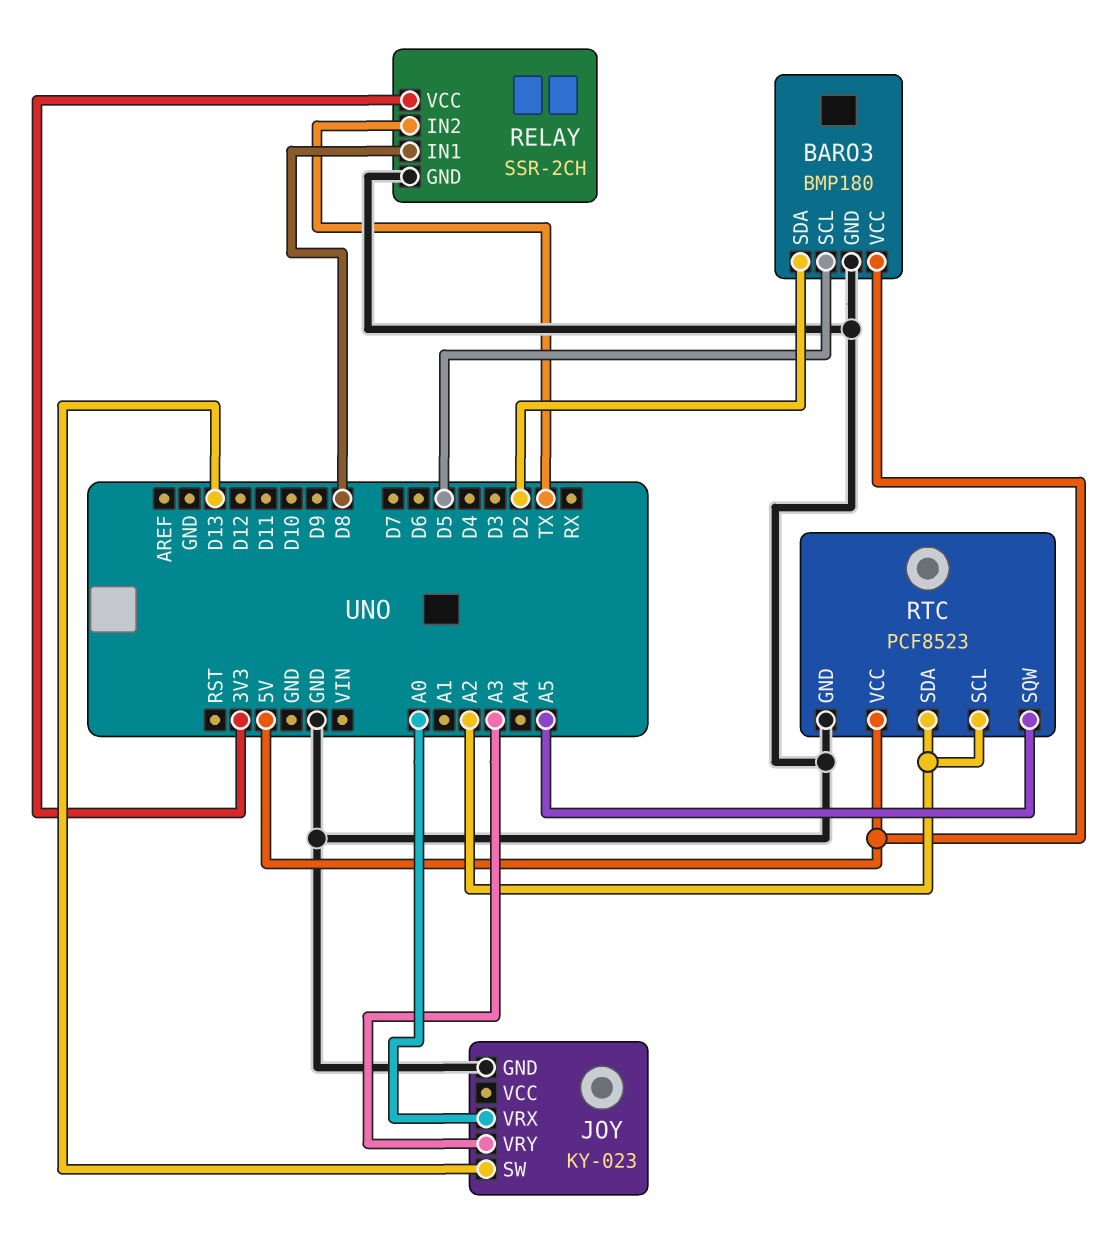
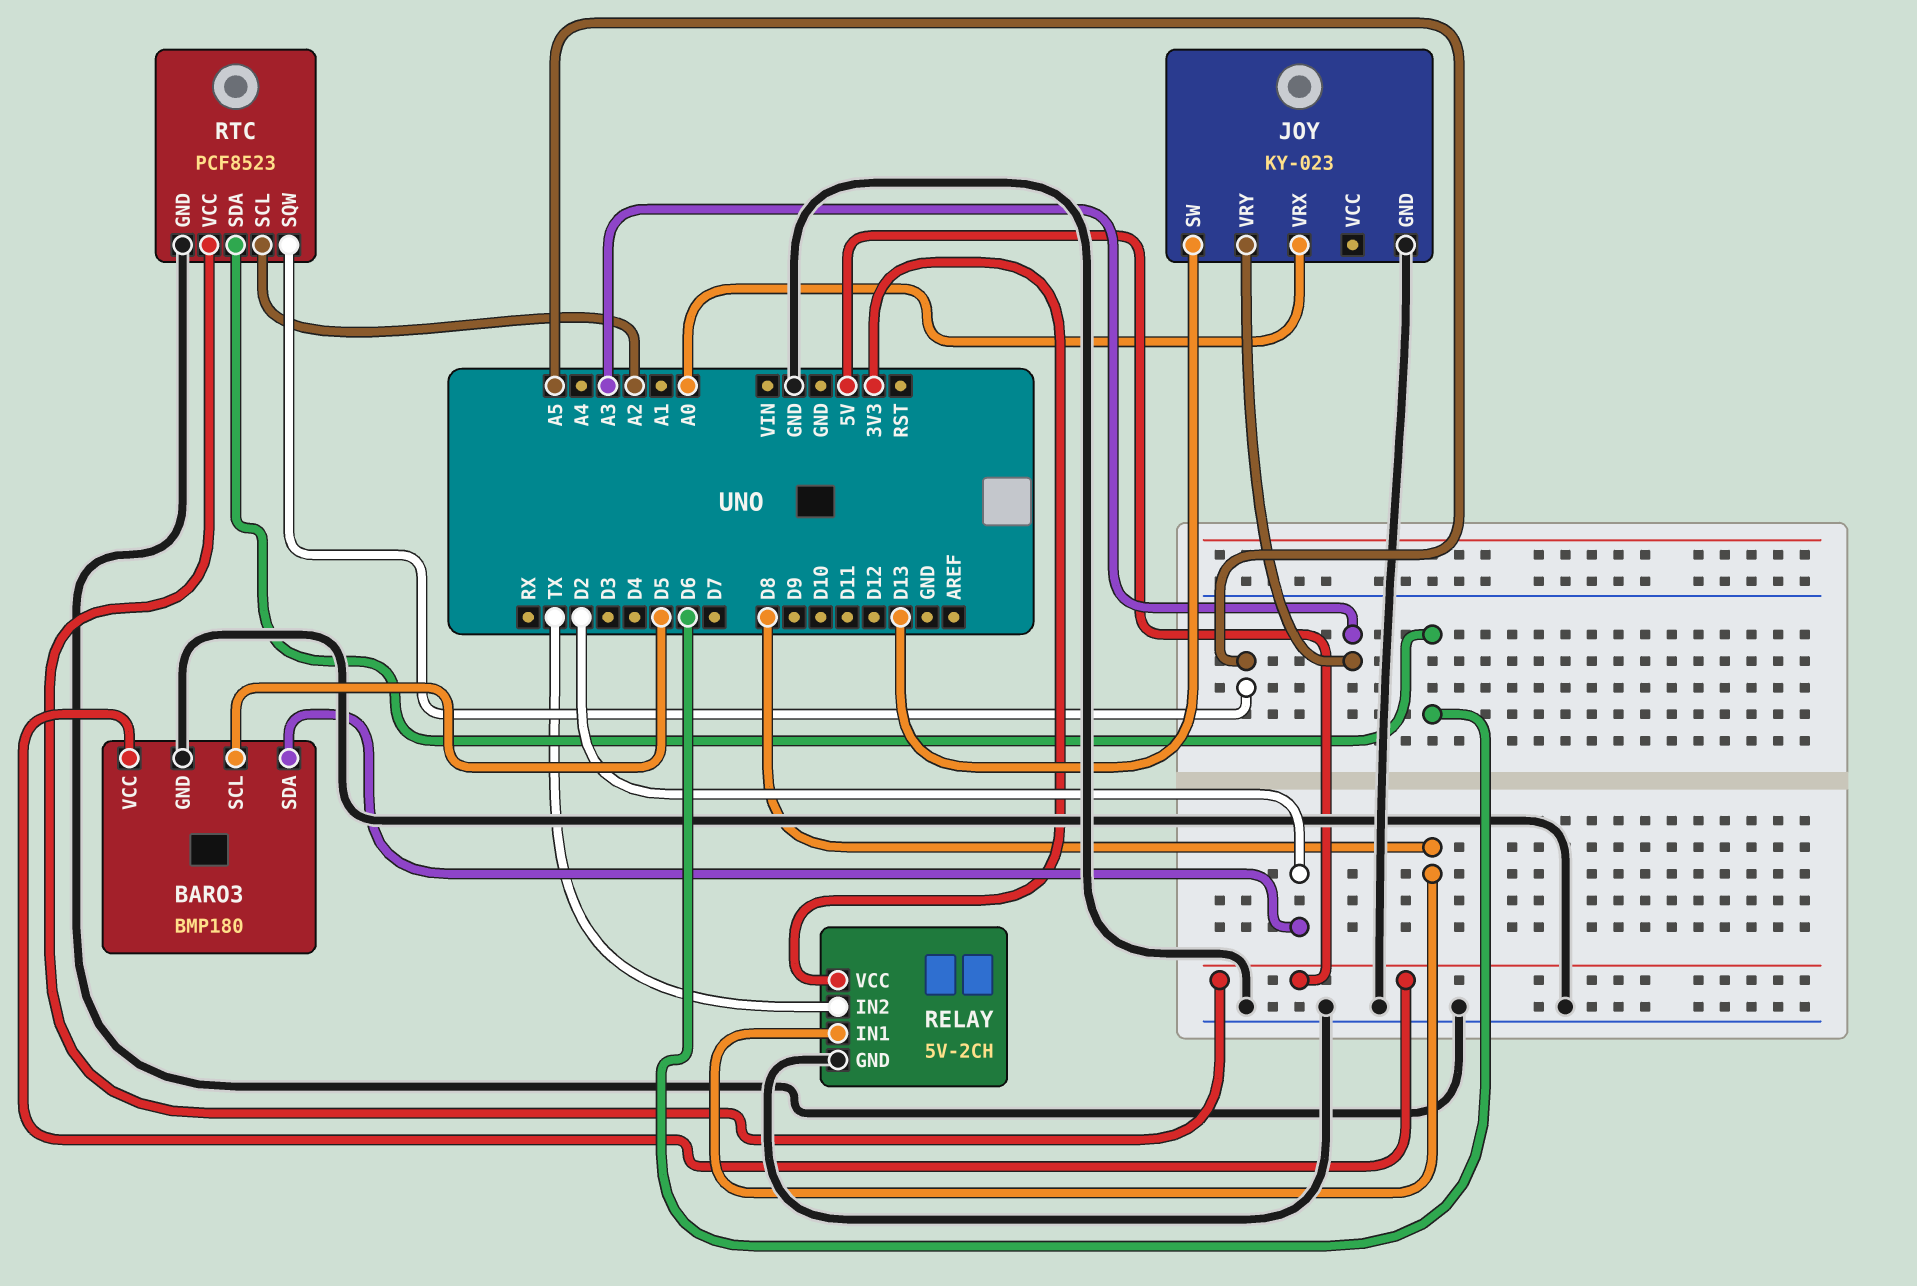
RELAY: SSR-2CH -> 5V-2CH
RTC pin SDA: A2 -> D6

